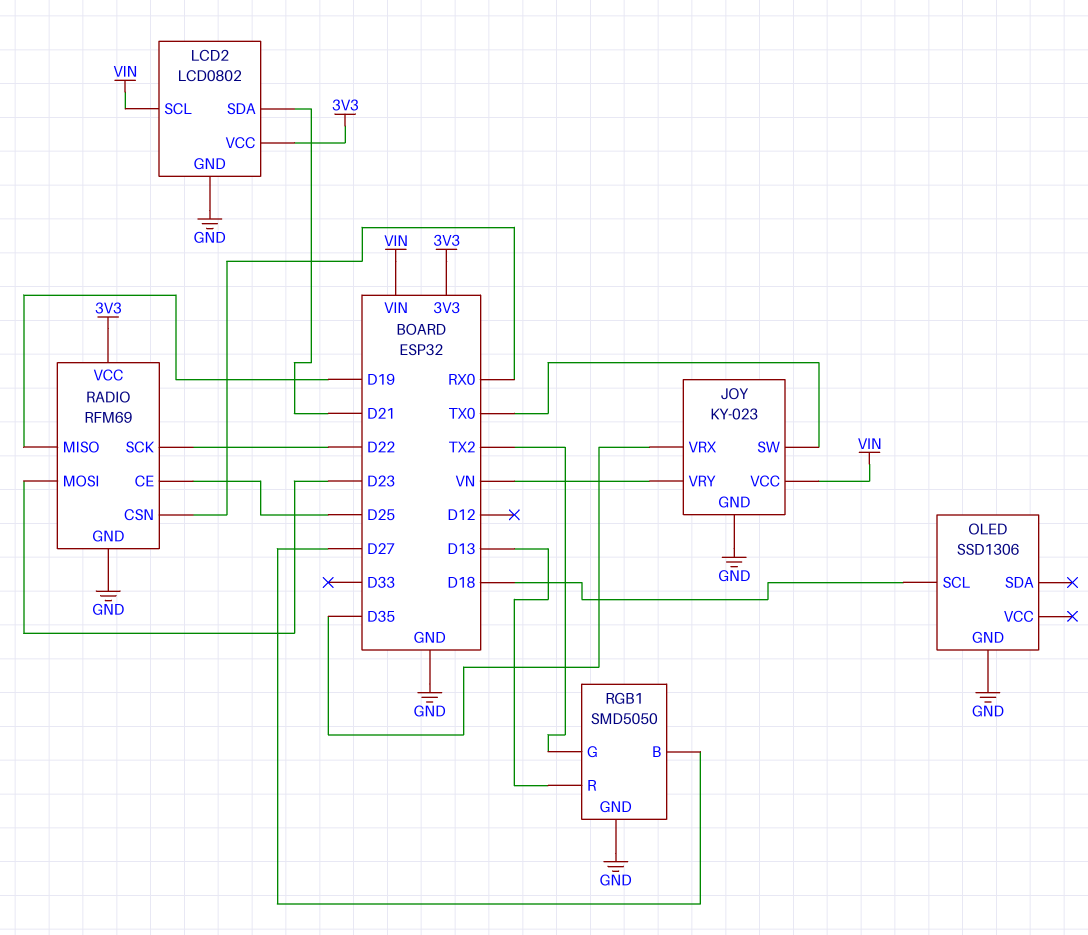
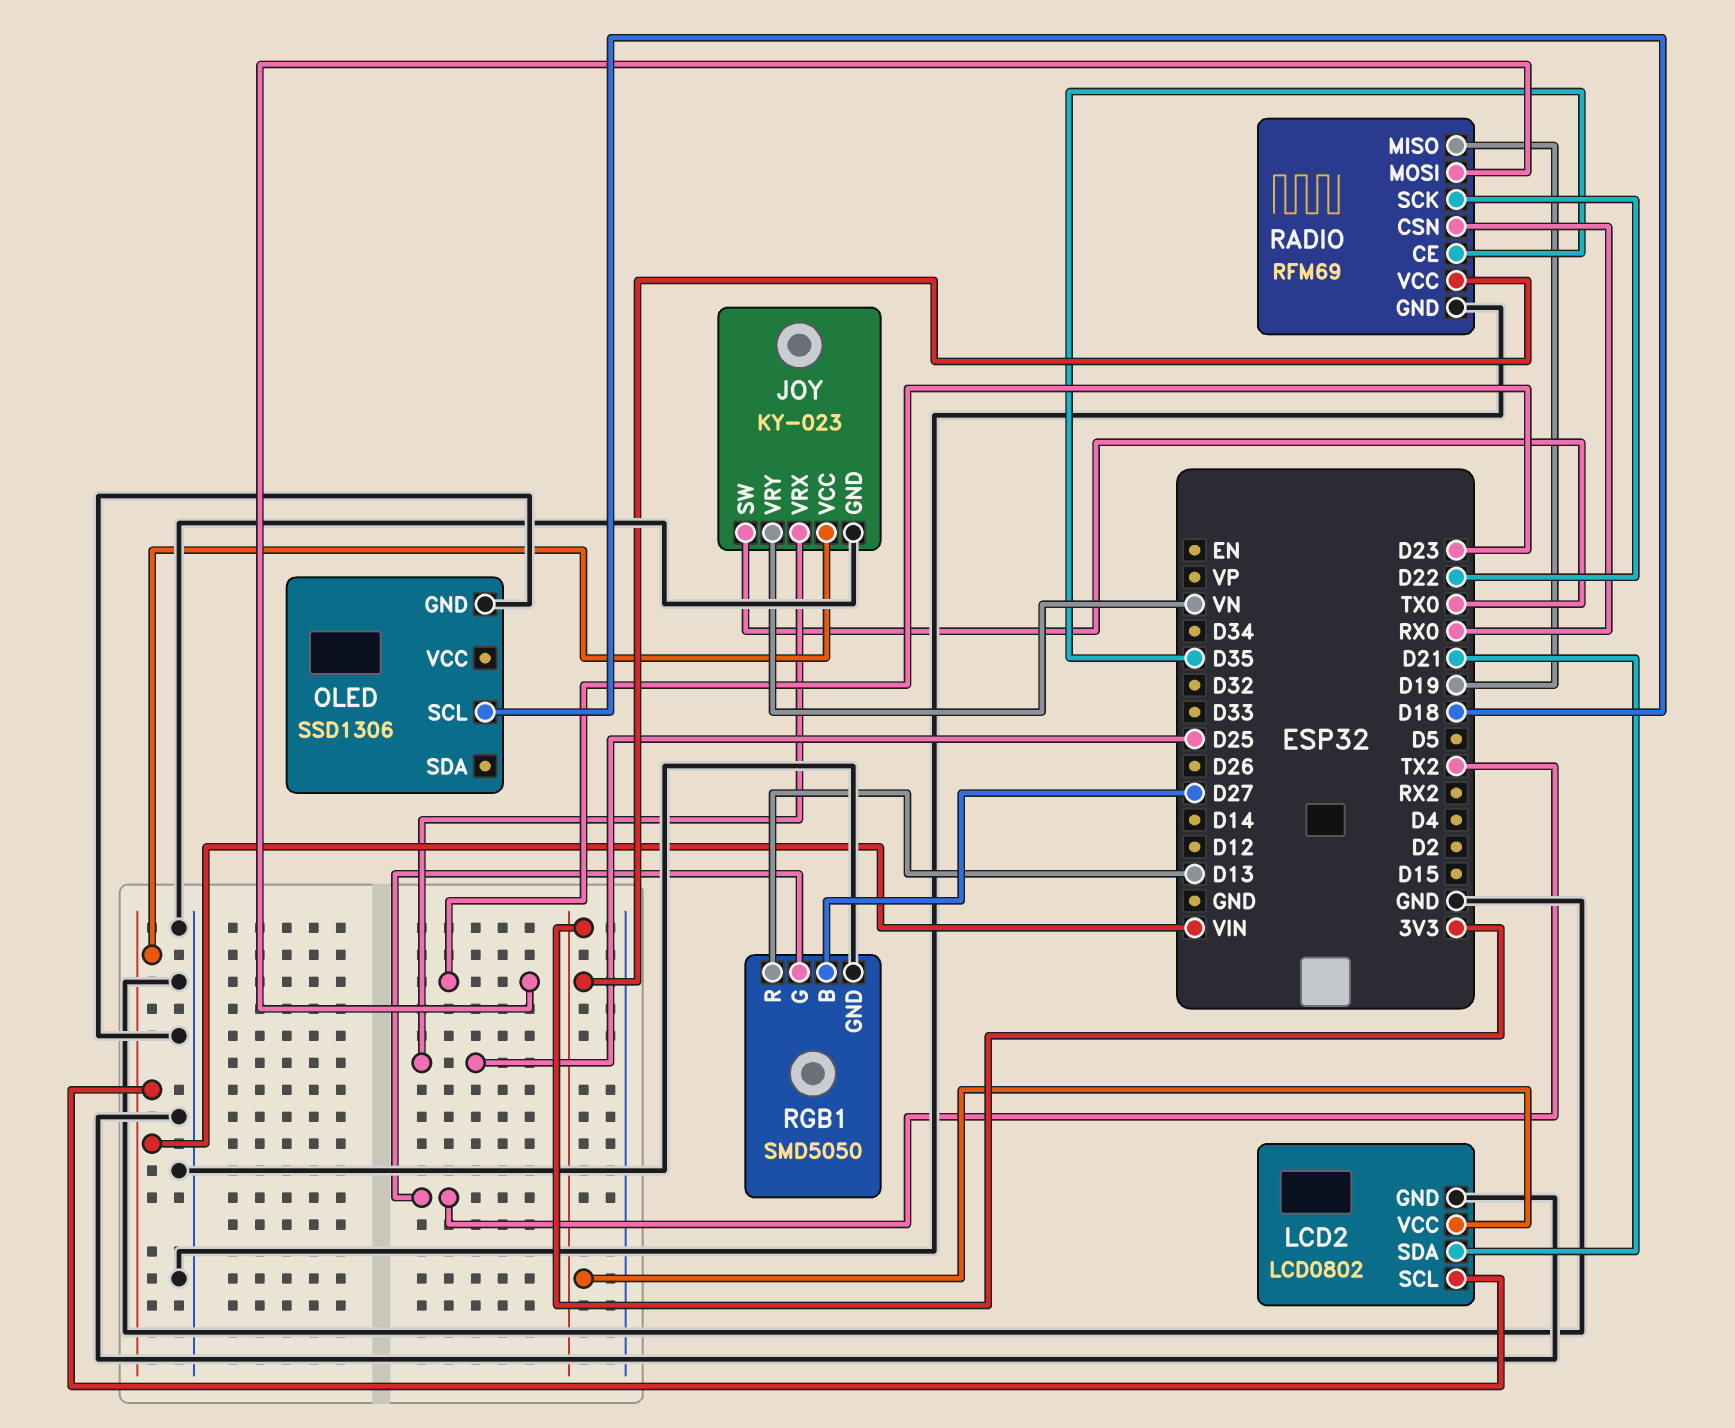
JOY pin VRX: D35 -> D25
RADIO pin CE: D25 -> D35

